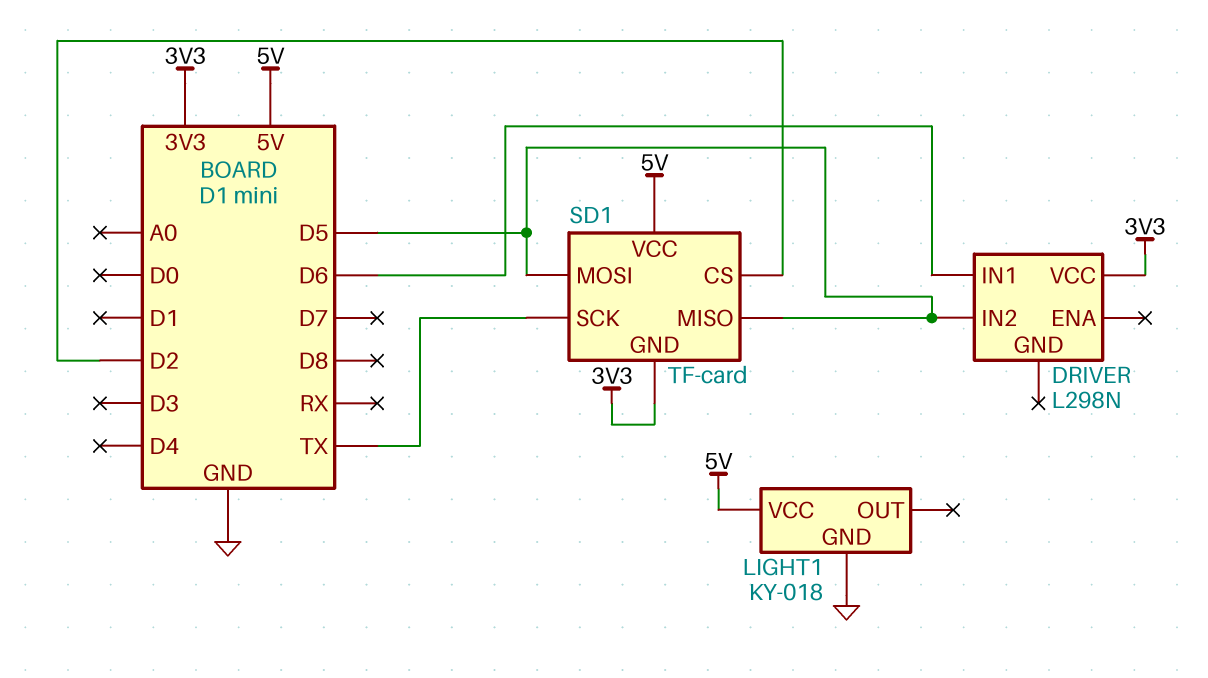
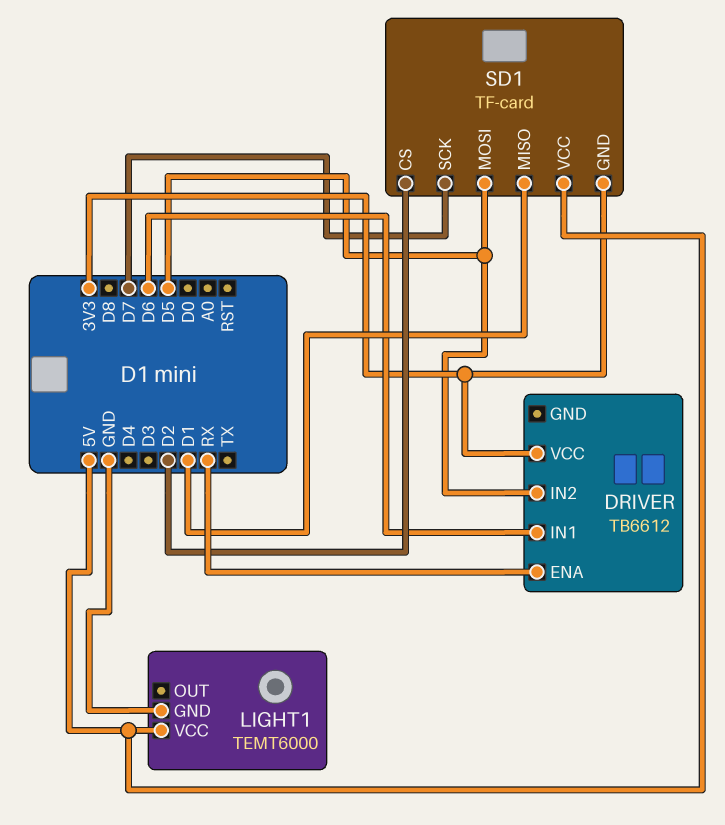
DRIVER: L298N -> TB6612
DRIVER pin ENA: none -> RX
LIGHT1: KY-018 -> TEMT6000
SD1 pin MISO: D5 -> D1
SD1 pin SCK: TX -> D7

